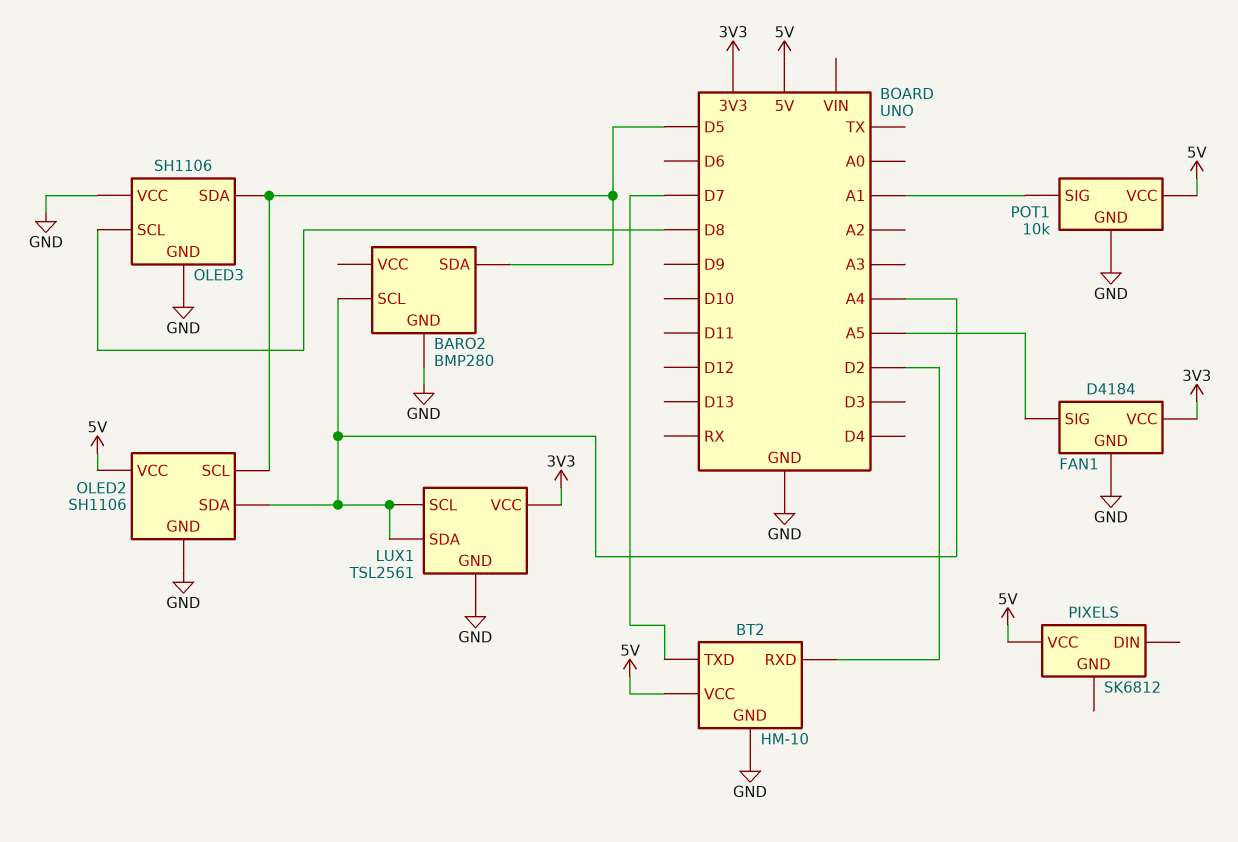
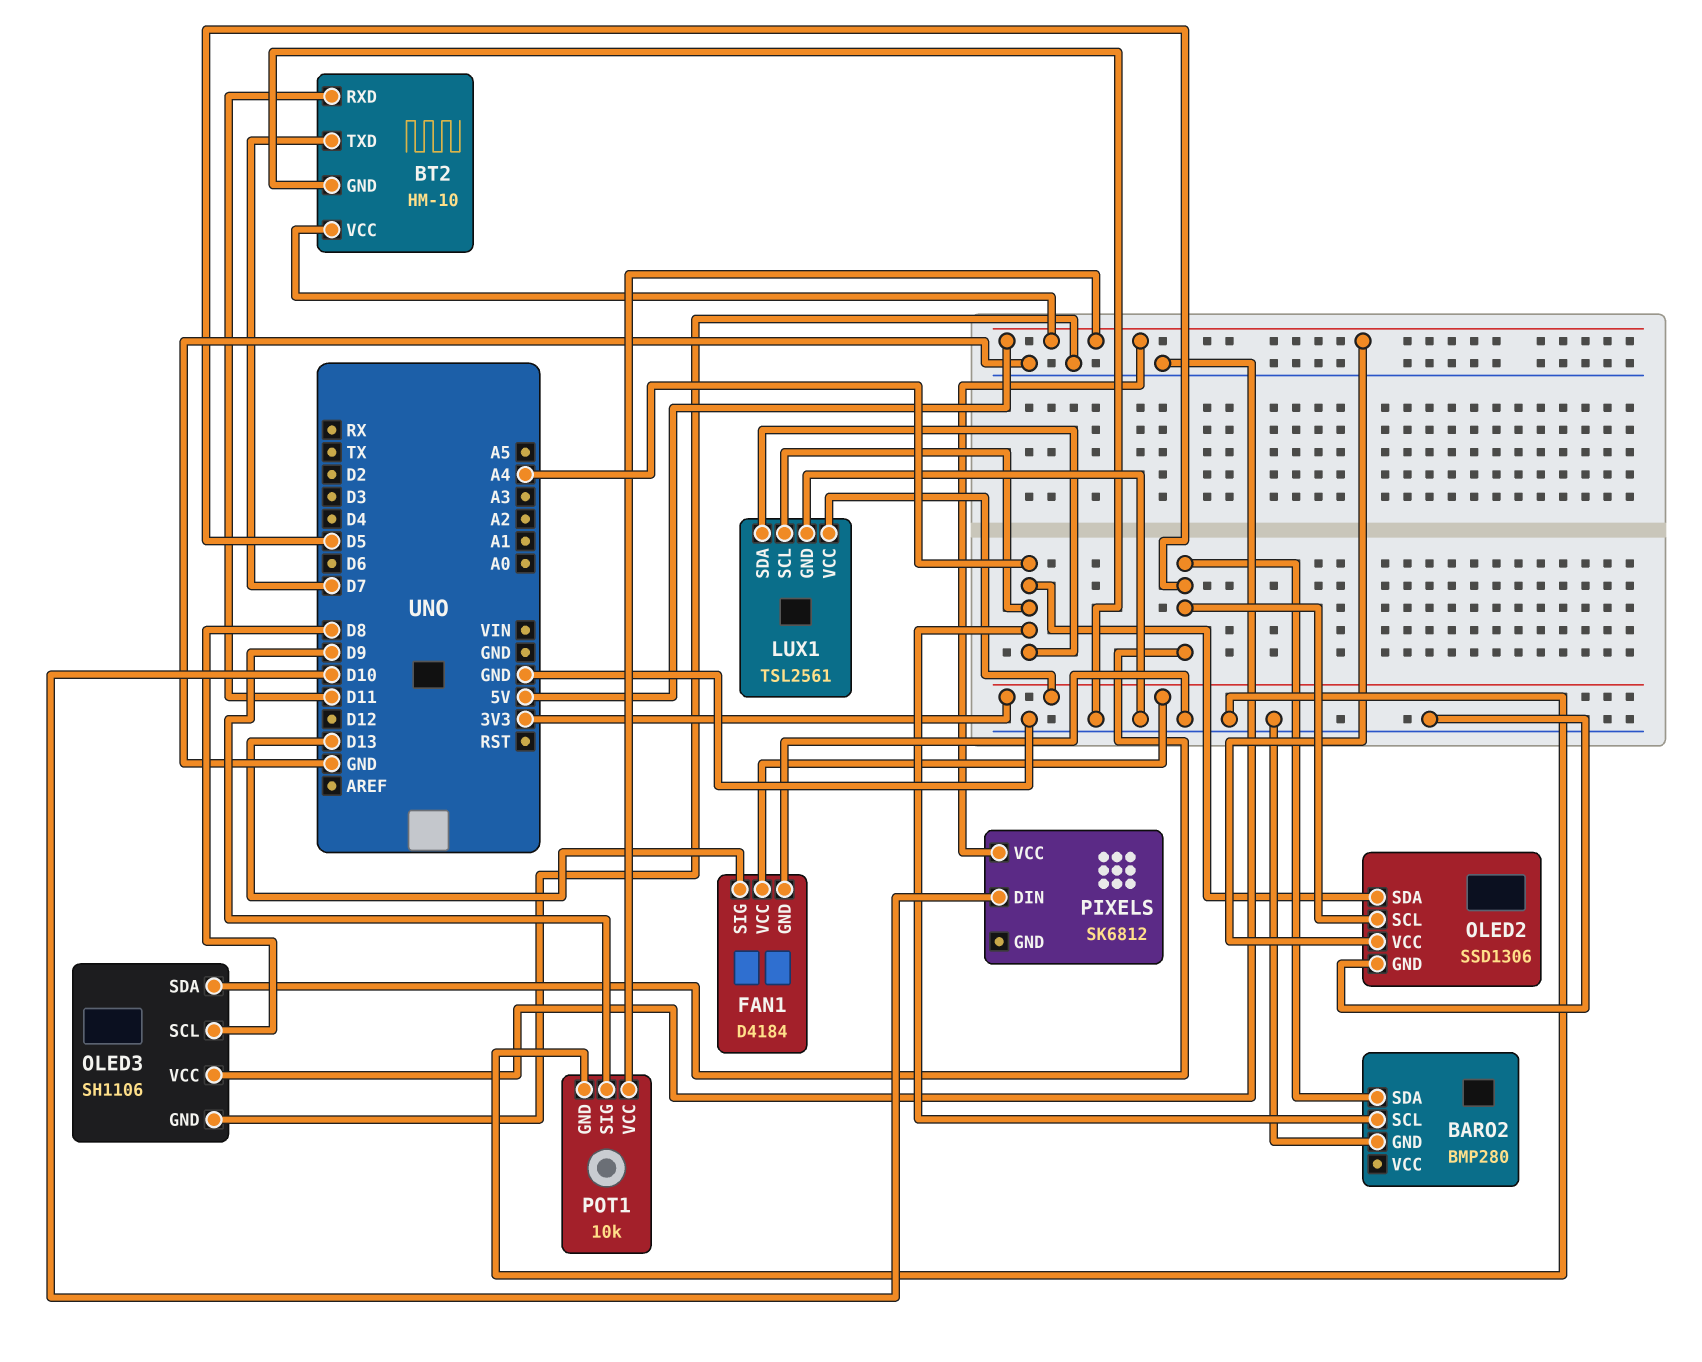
BT2 pin RXD: D2 -> D11
FAN1 pin SIG: A5 -> D13
OLED2: SH1106 -> SSD1306
PIXELS pin DIN: none -> D10
POT1 pin SIG: A1 -> D9

